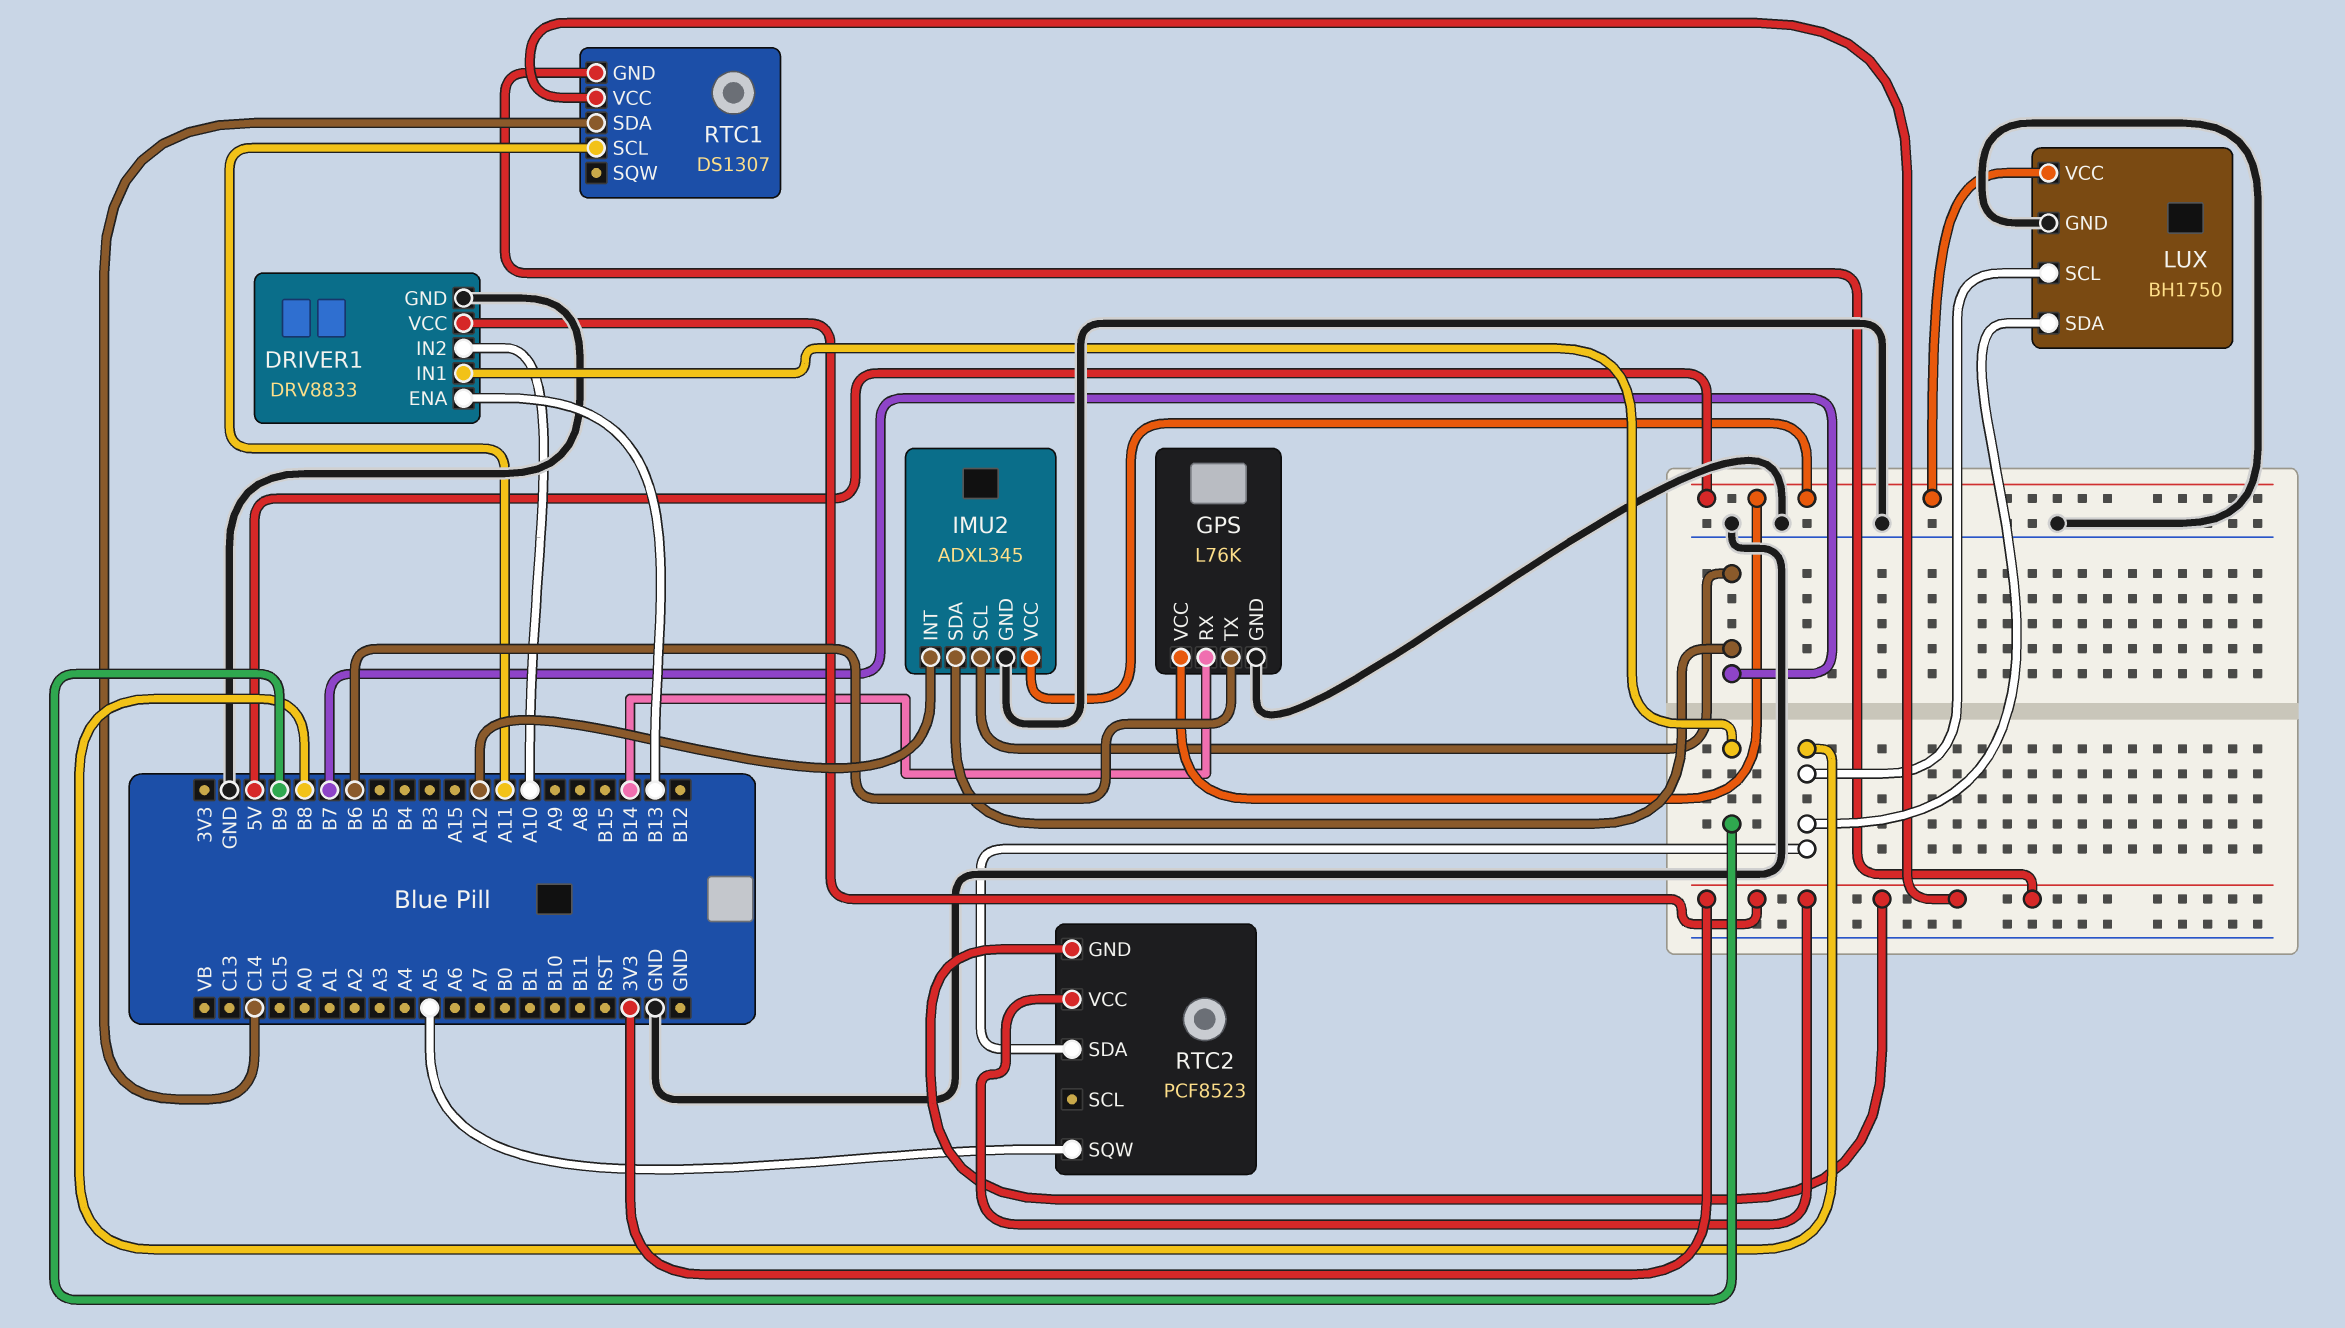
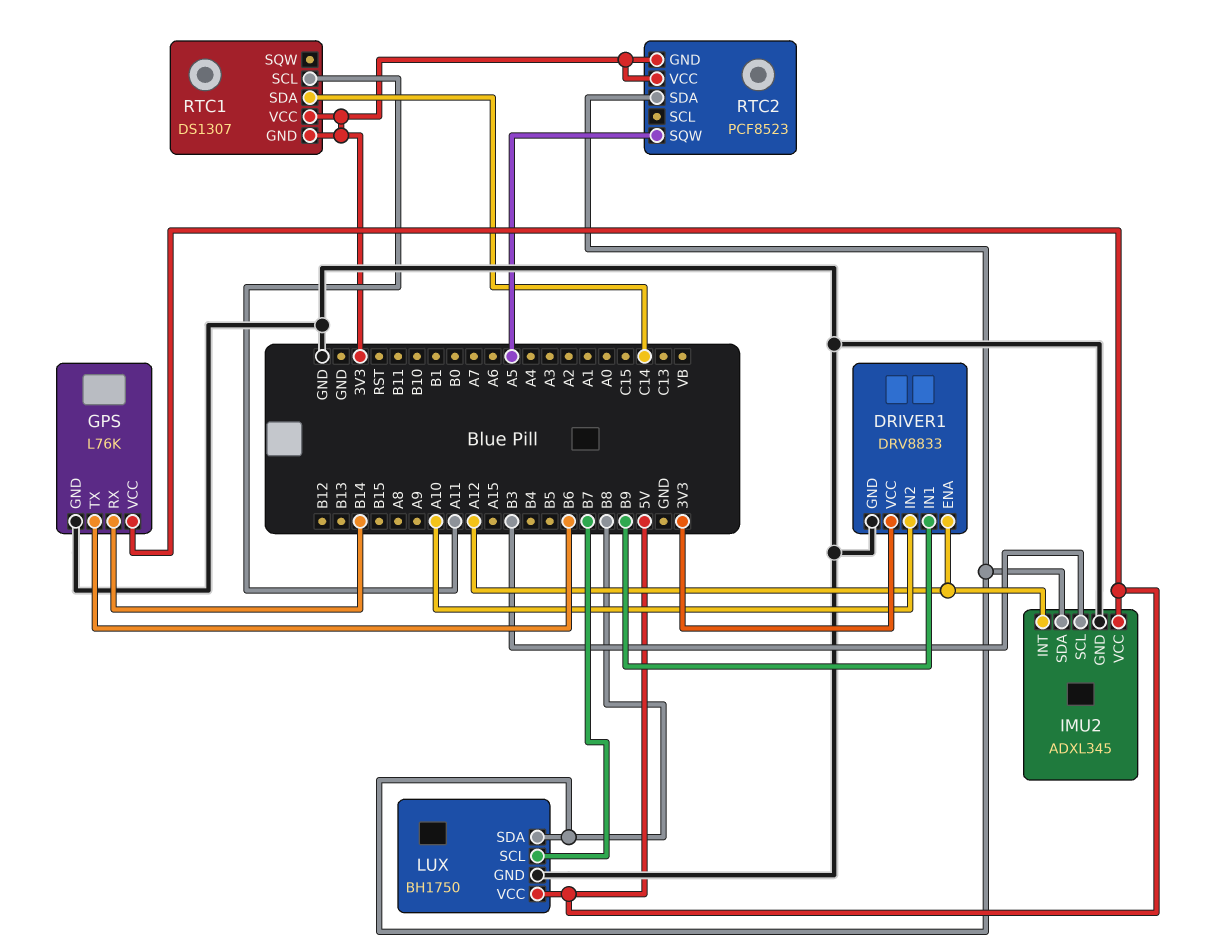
DRIVER1 pin ENA: B13 -> A12
IMU2 pin SCL: B7 -> B3
IMU2 pin SDA: B7 -> B8
LUX pin SCL: B8 -> B7

